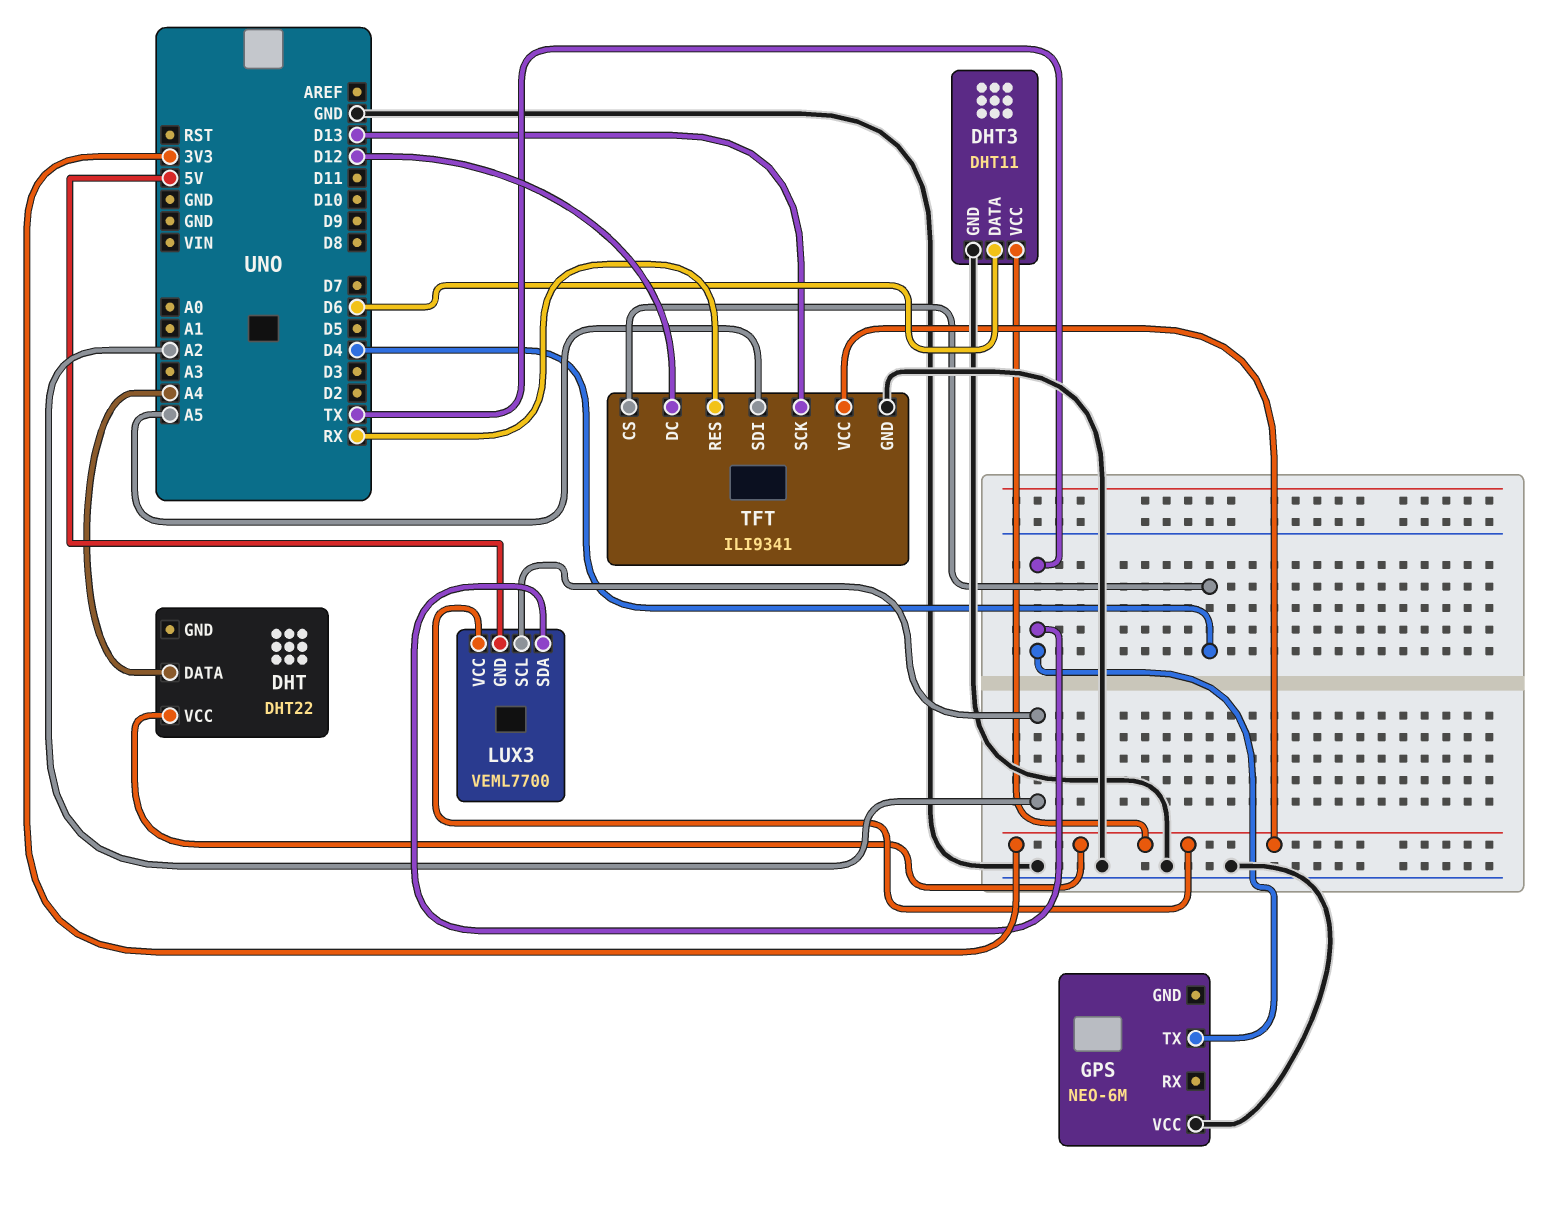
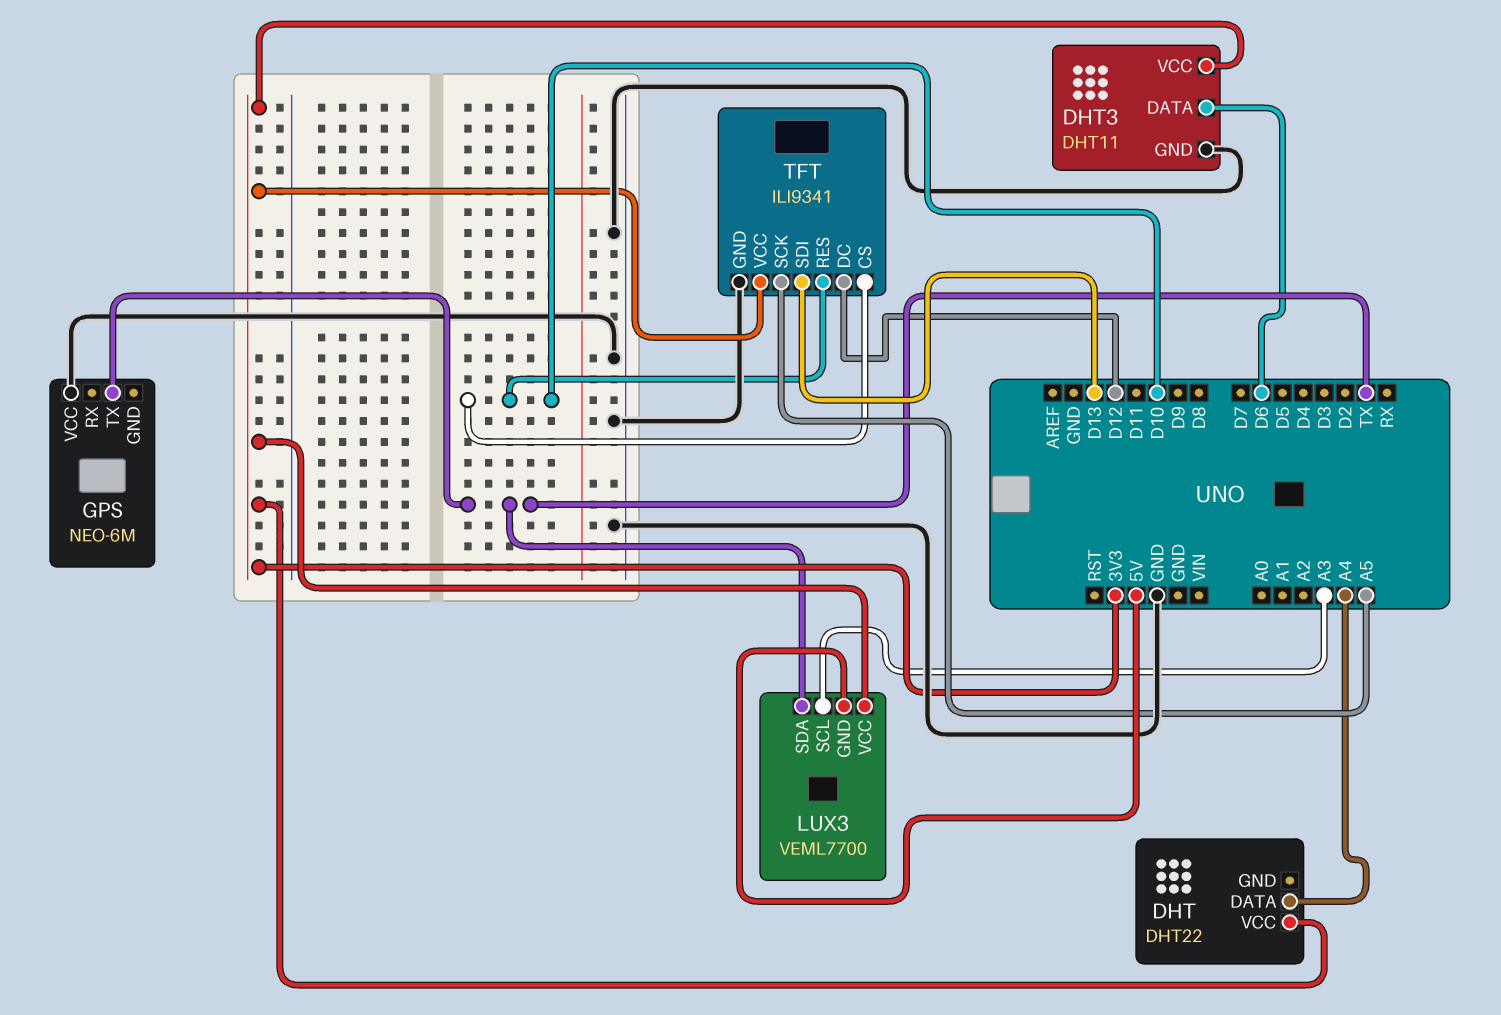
LUX3 pin SCL: A2 -> A3
TFT pin CS: D4 -> D10
TFT pin RES: RX -> D10
TFT pin SCK: D13 -> A5
TFT pin SDI: A5 -> D13

